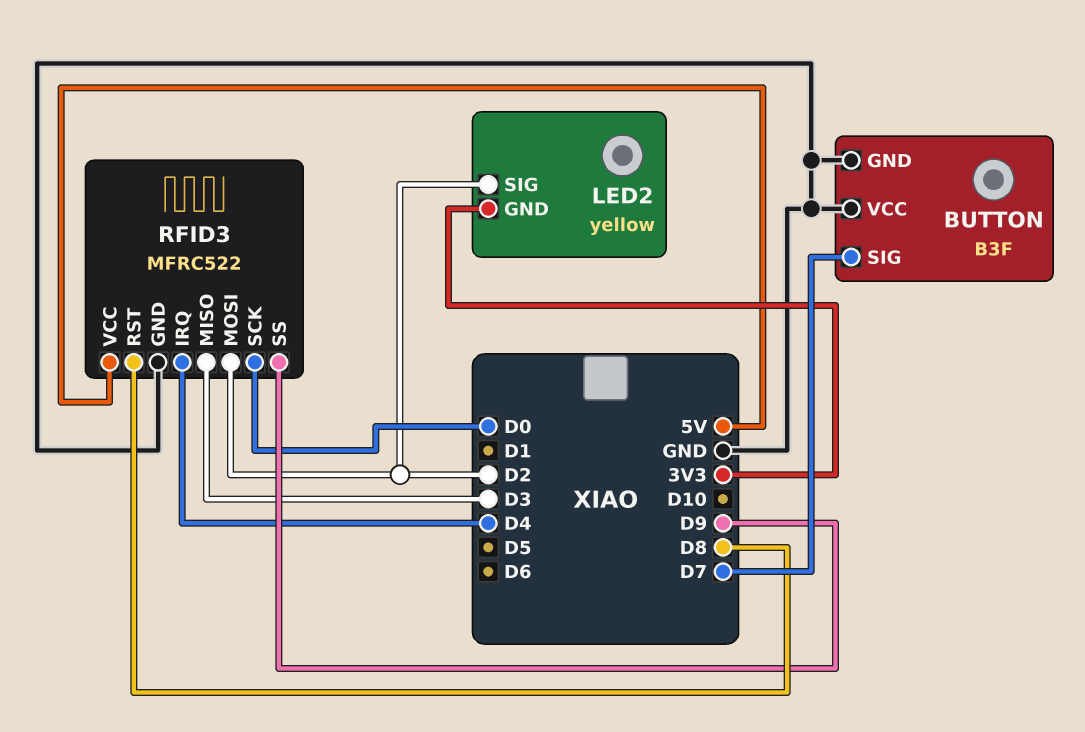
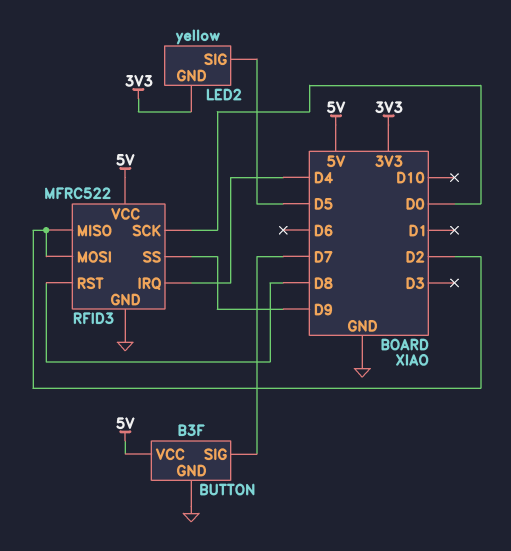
BUTTON pin VCC: GND -> 5V
LED2 pin SIG: D2 -> D5
RFID3 pin MISO: D3 -> D2

